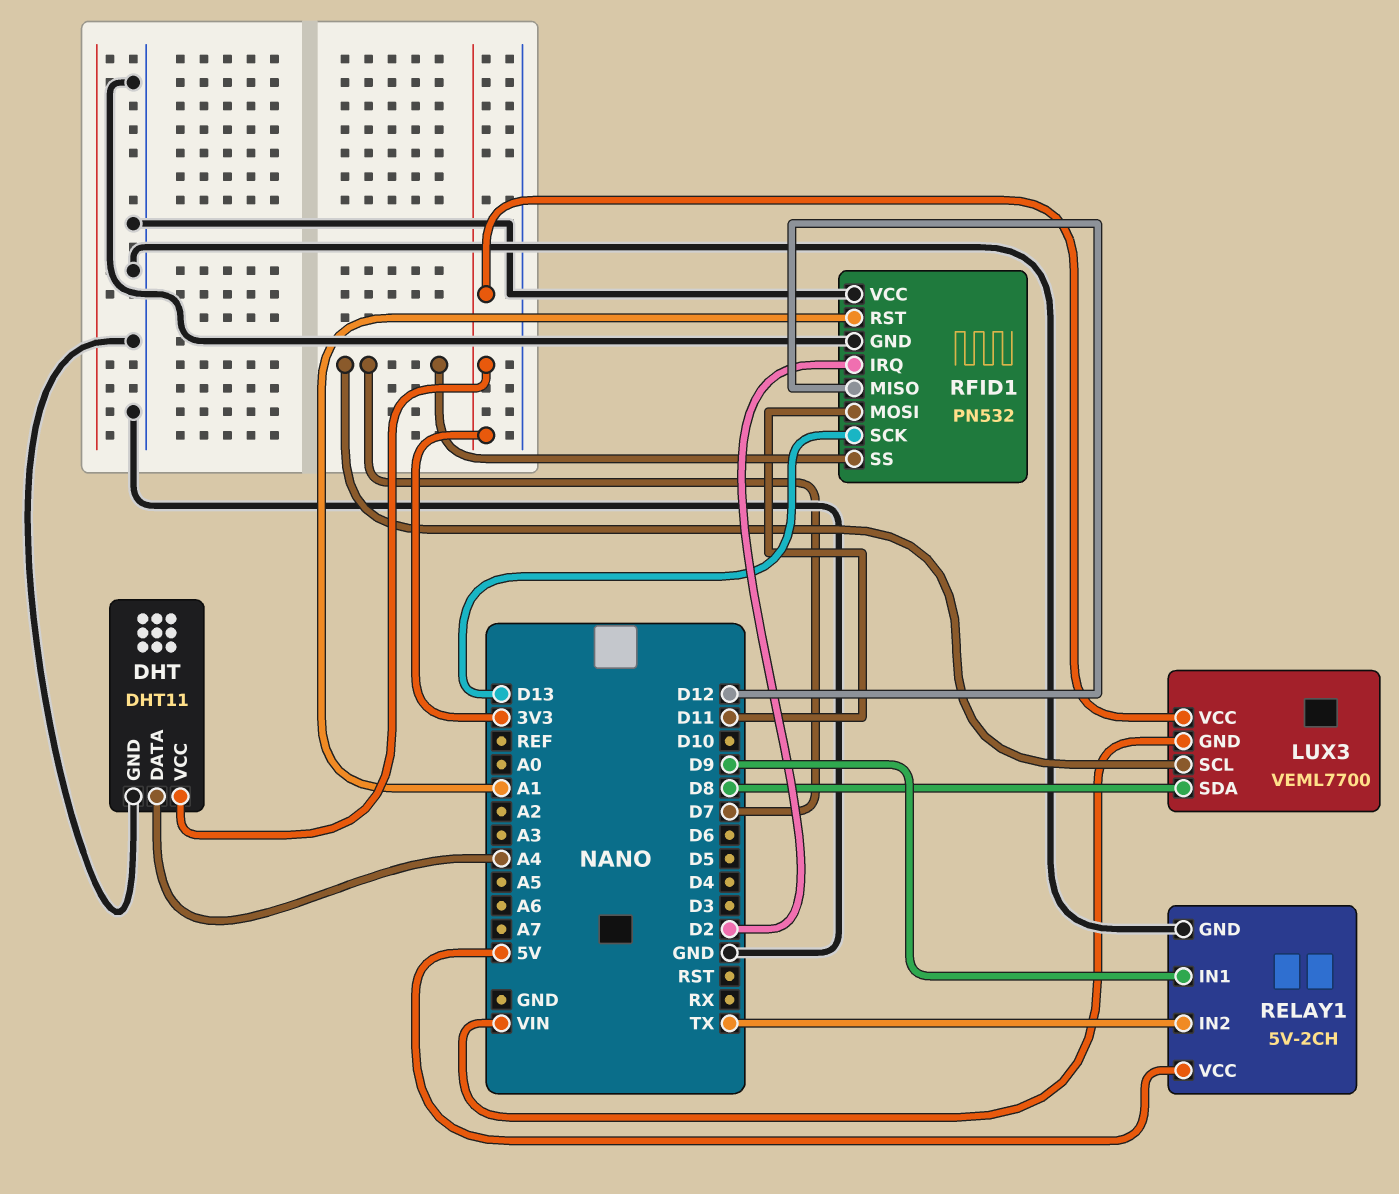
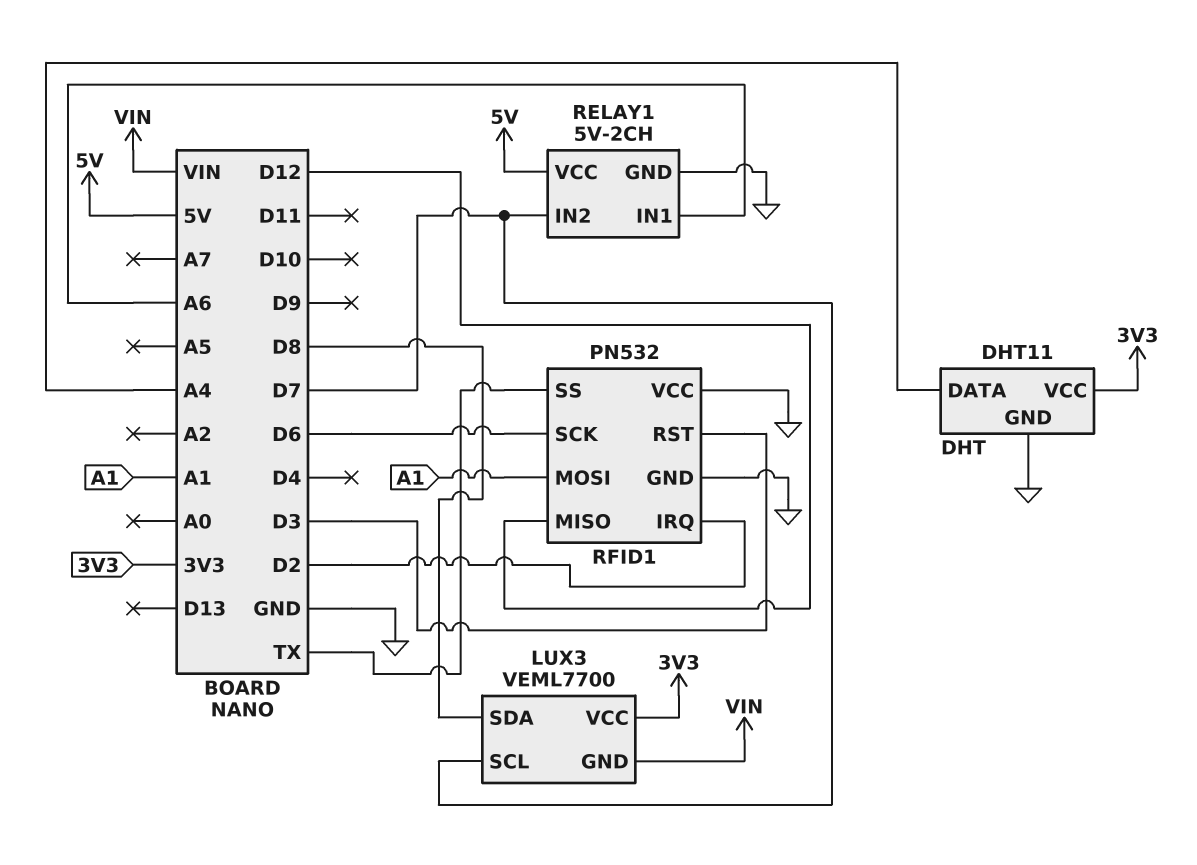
RELAY1 pin IN1: D9 -> A6
RELAY1 pin IN2: TX -> D7
RFID1 pin MOSI: D11 -> A1
RFID1 pin RST: A1 -> D3
RFID1 pin SCK: D13 -> D6
RFID1 pin SS: D7 -> TX

